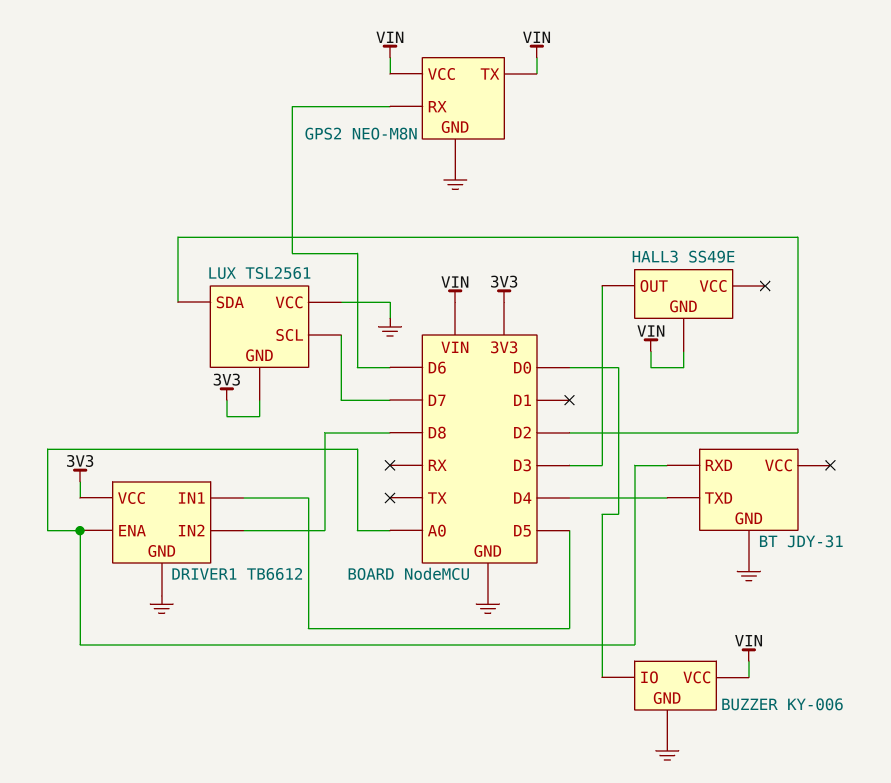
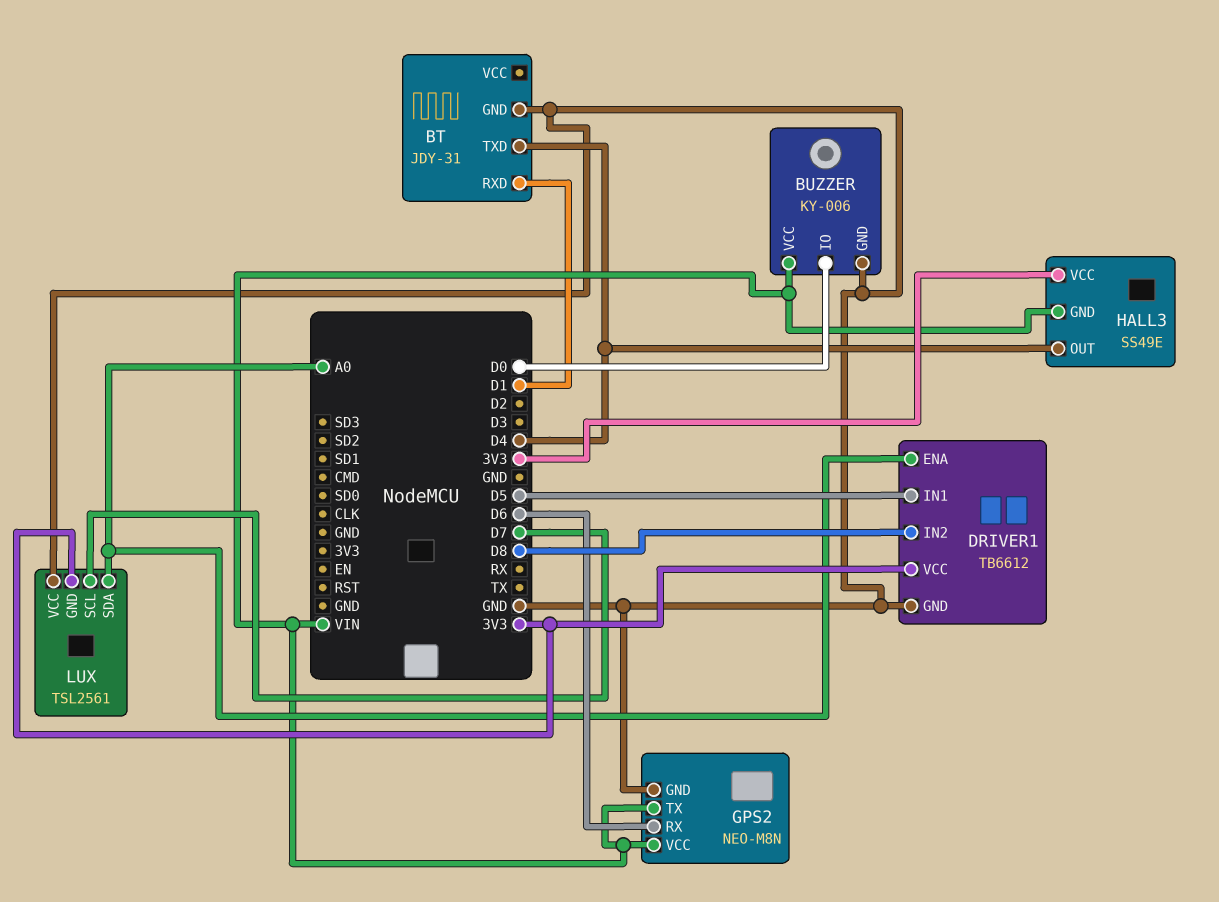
BT pin RXD: A0 -> D1
HALL3 pin OUT: D3 -> D4
HALL3 pin VCC: none -> 3V3
LUX pin SDA: D2 -> A0

